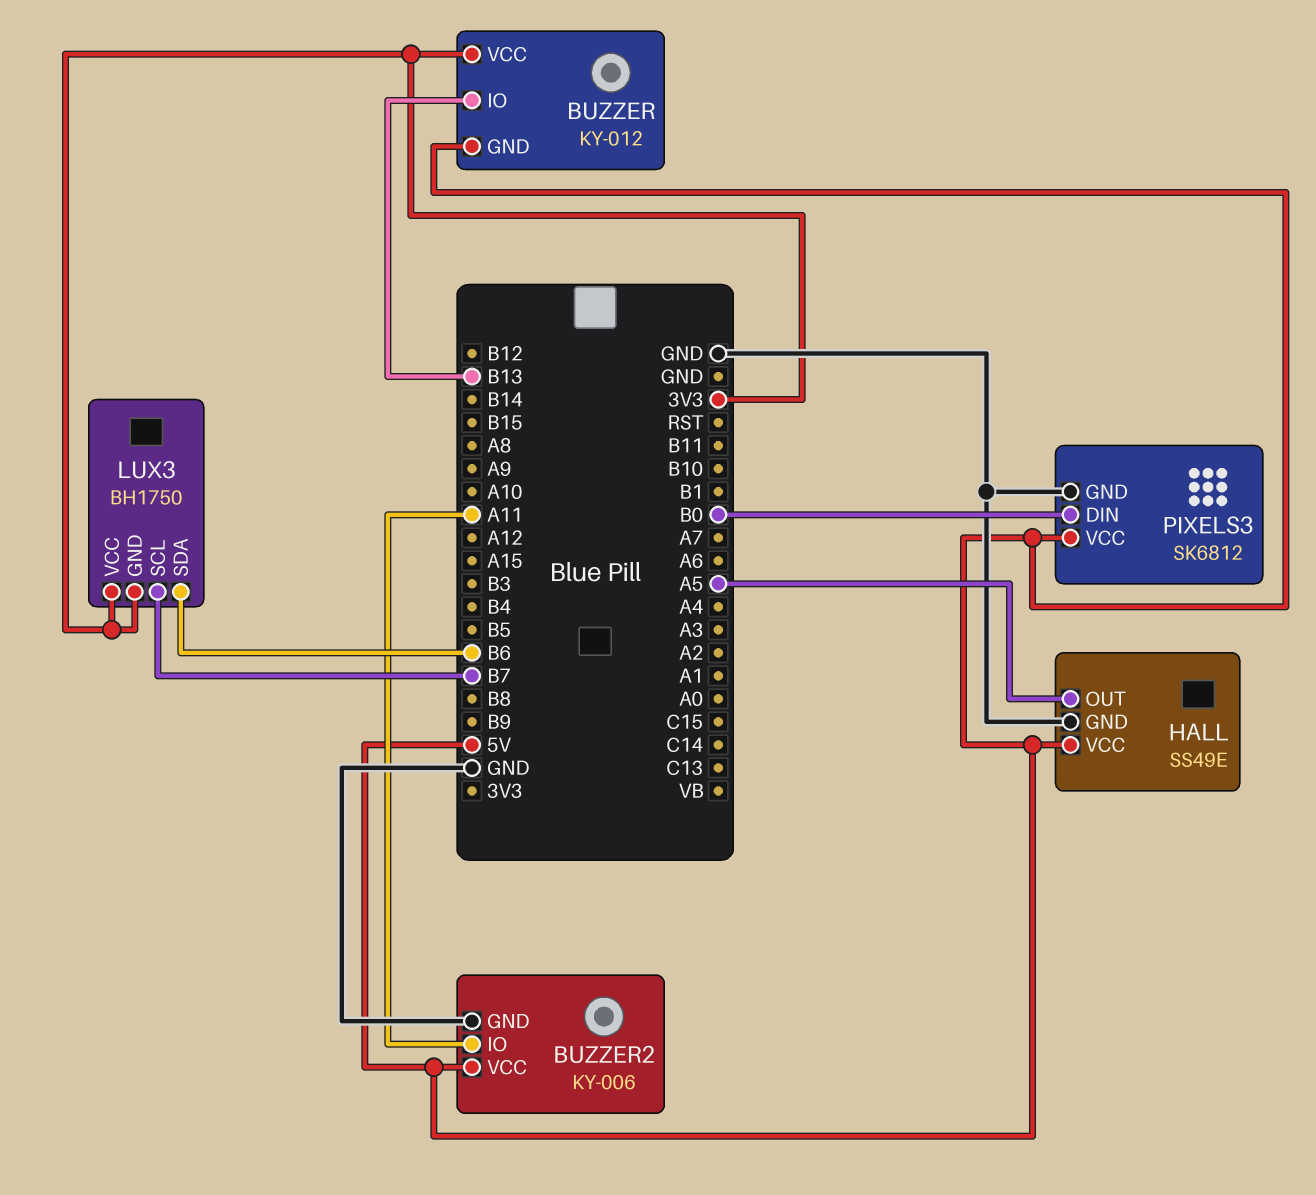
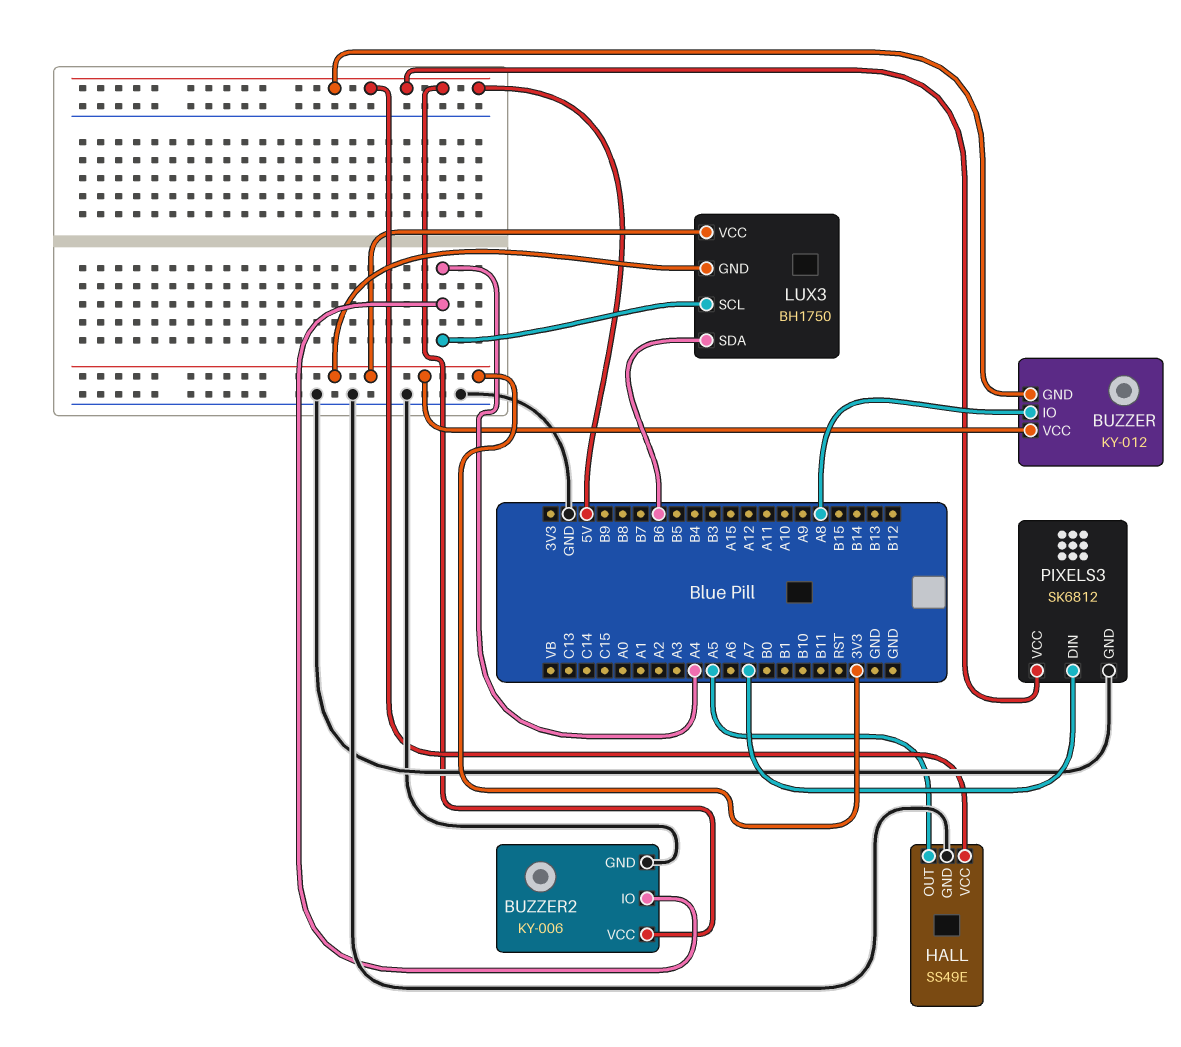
BUZZER pin IO: B13 -> A8
BUZZER2 pin IO: A11 -> A4
LUX3 pin SCL: B7 -> A4
PIXELS3 pin DIN: B0 -> A7

